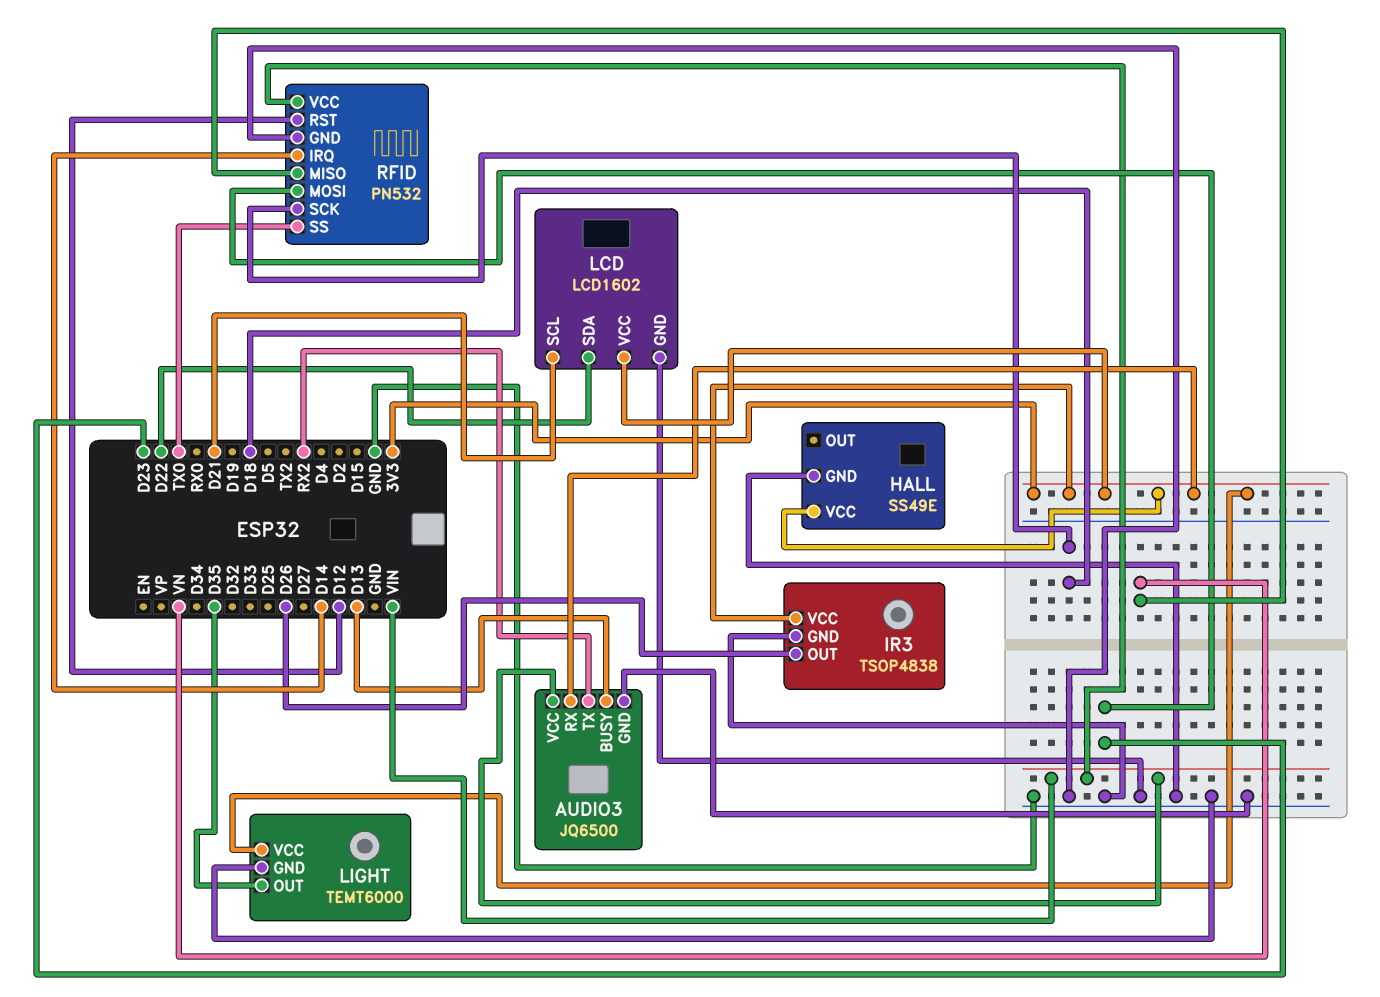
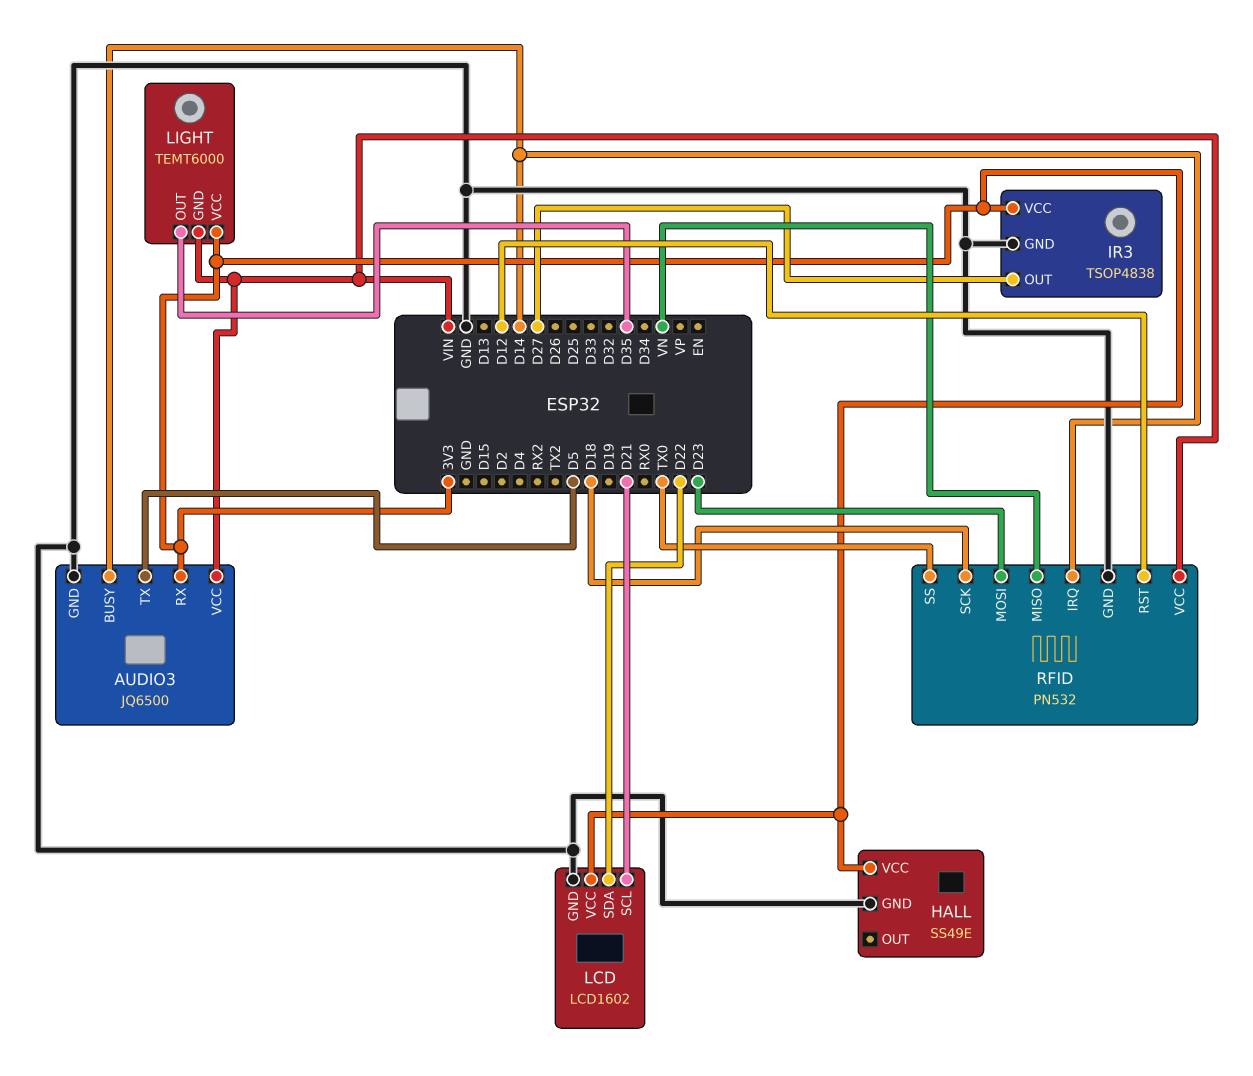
AUDIO3 pin BUSY: D13 -> D14
AUDIO3 pin TX: RX2 -> D5
IR3 pin OUT: D26 -> D27
LIGHT pin GND: GND -> VIN

